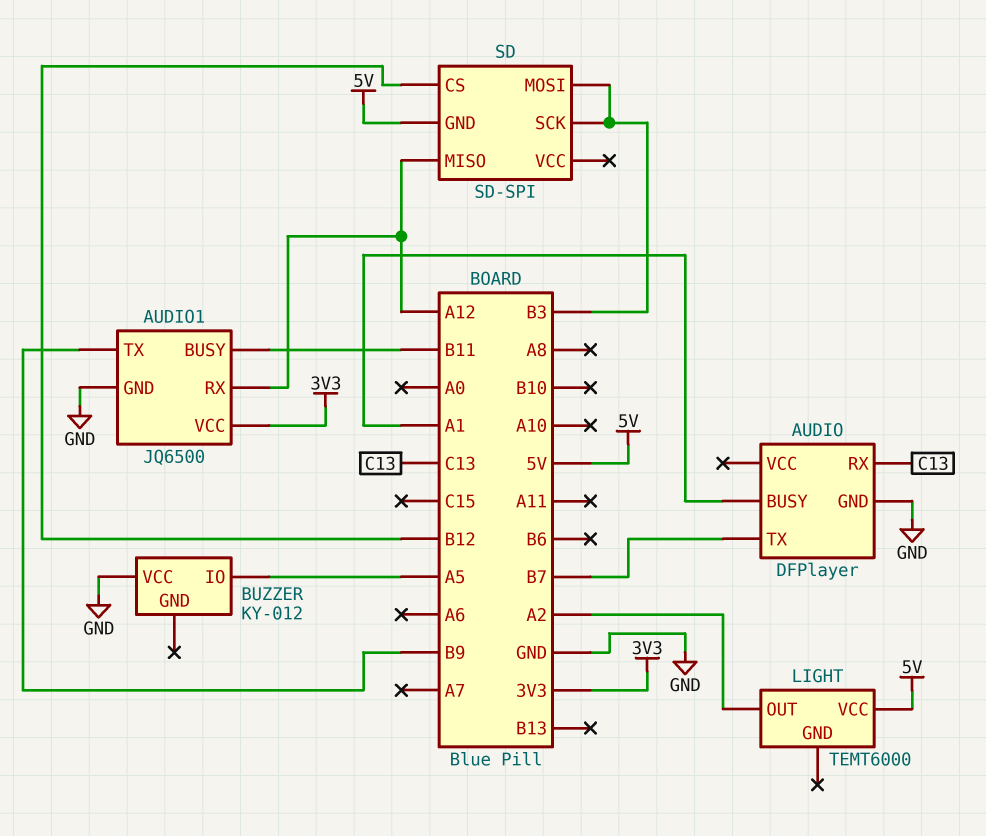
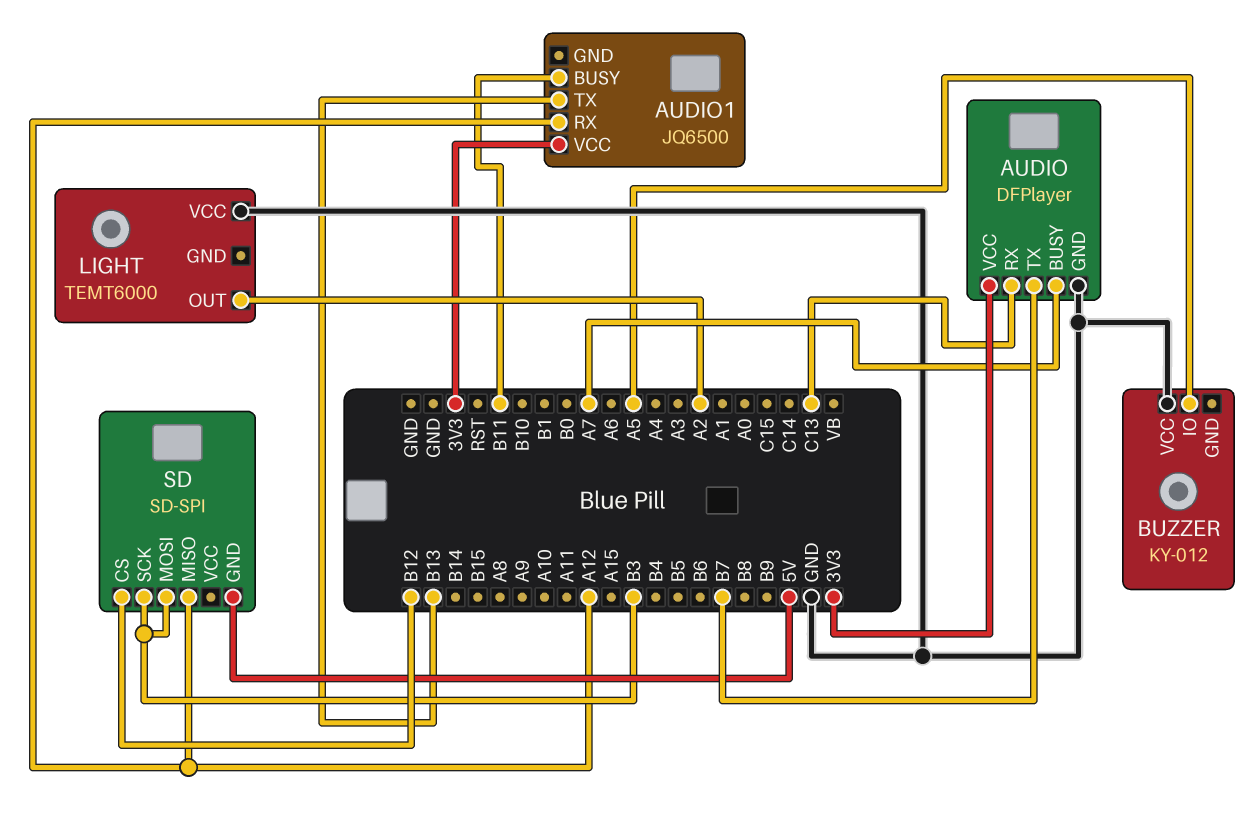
AUDIO pin BUSY: A1 -> A7
AUDIO pin VCC: none -> 3V3
AUDIO1 pin GND: GND -> none
AUDIO1 pin TX: B9 -> B13
LIGHT pin VCC: 5V -> GND

